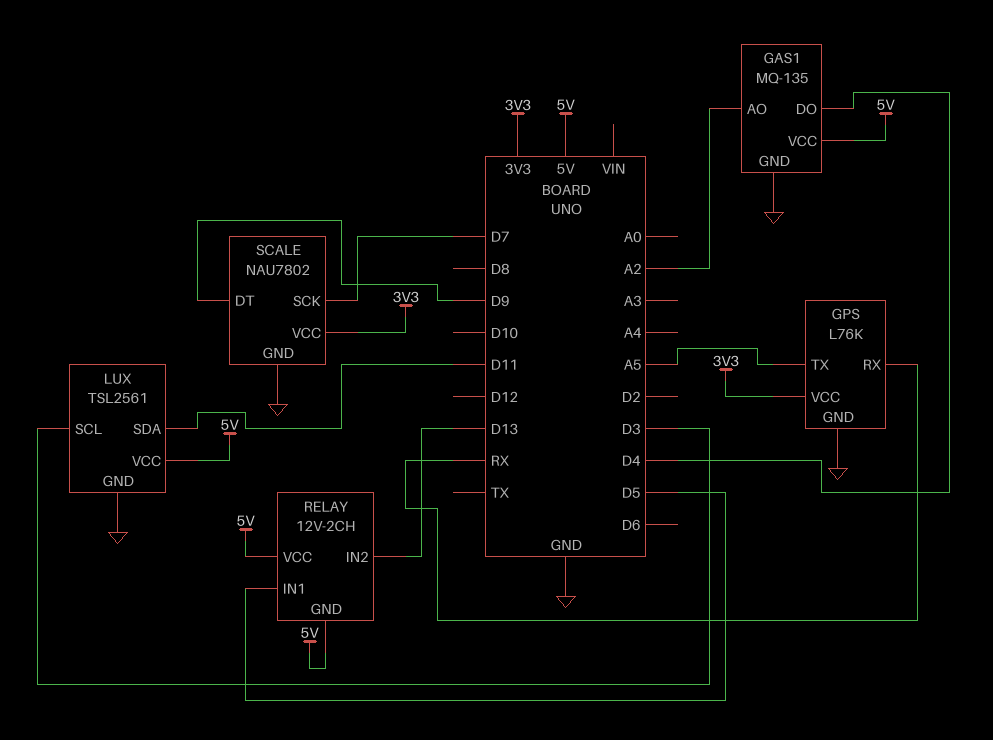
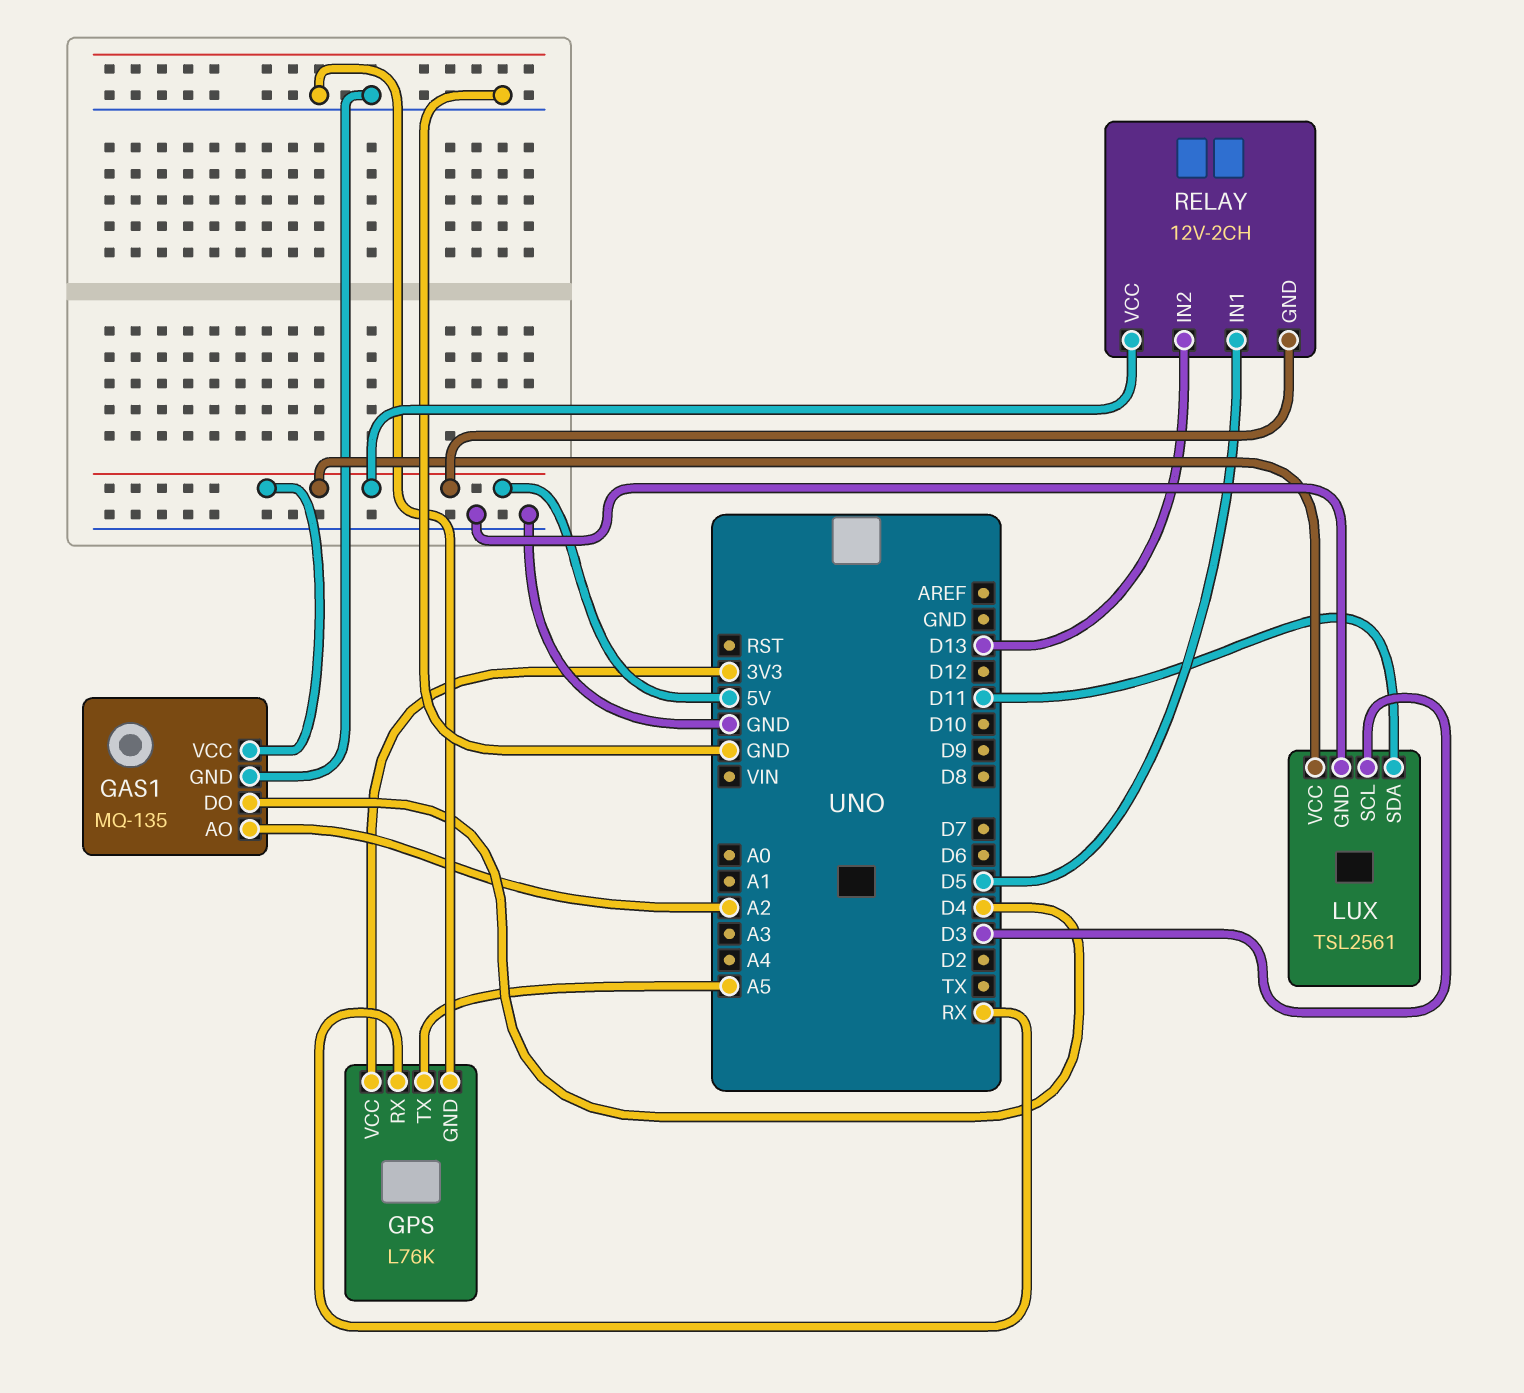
SCALE: NAU7802 -> none
SCALE pin DT: D9 -> none
SCALE pin GND: GND -> none
SCALE pin SCK: D7 -> none
SCALE pin VCC: 3V3 -> none

